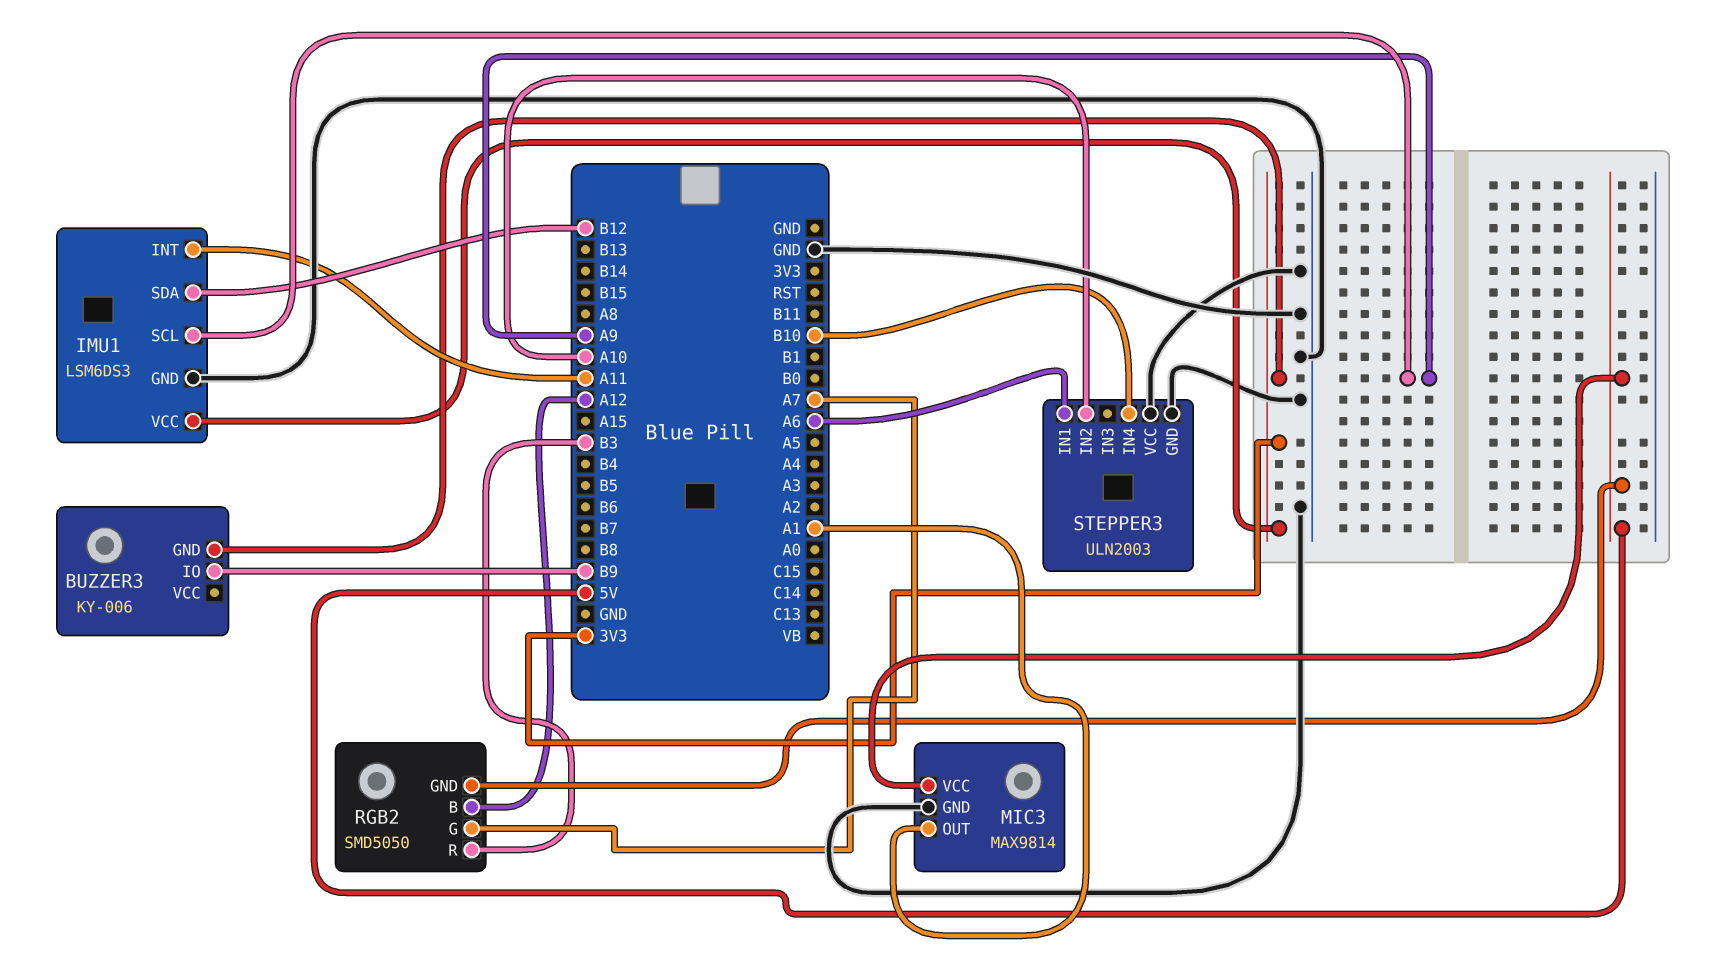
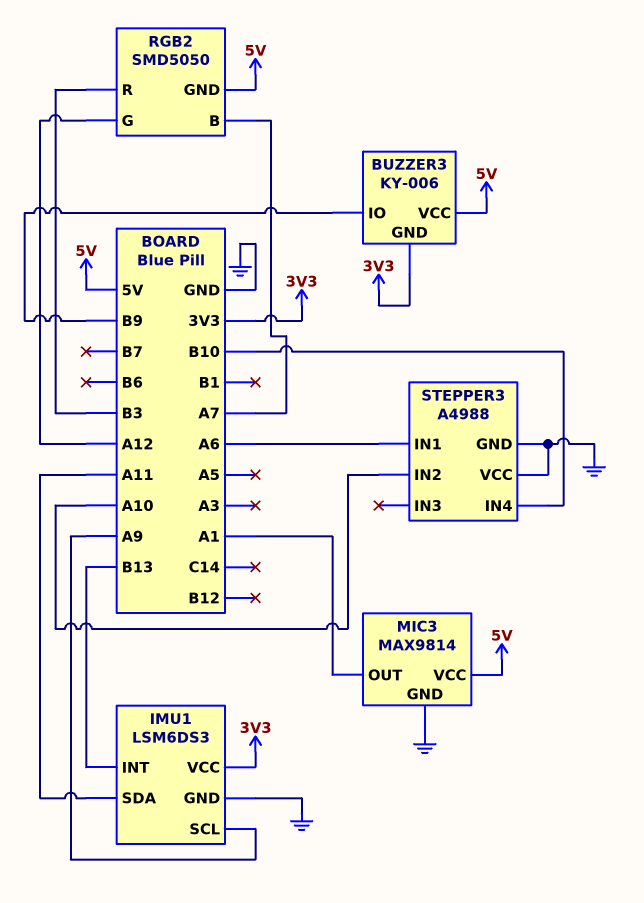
BUZZER3 pin VCC: none -> 5V
IMU1 pin INT: A11 -> B13
IMU1 pin SDA: B12 -> A11
RGB2 pin B: A12 -> A7
RGB2 pin G: A7 -> A12
STEPPER3: ULN2003 -> A4988

